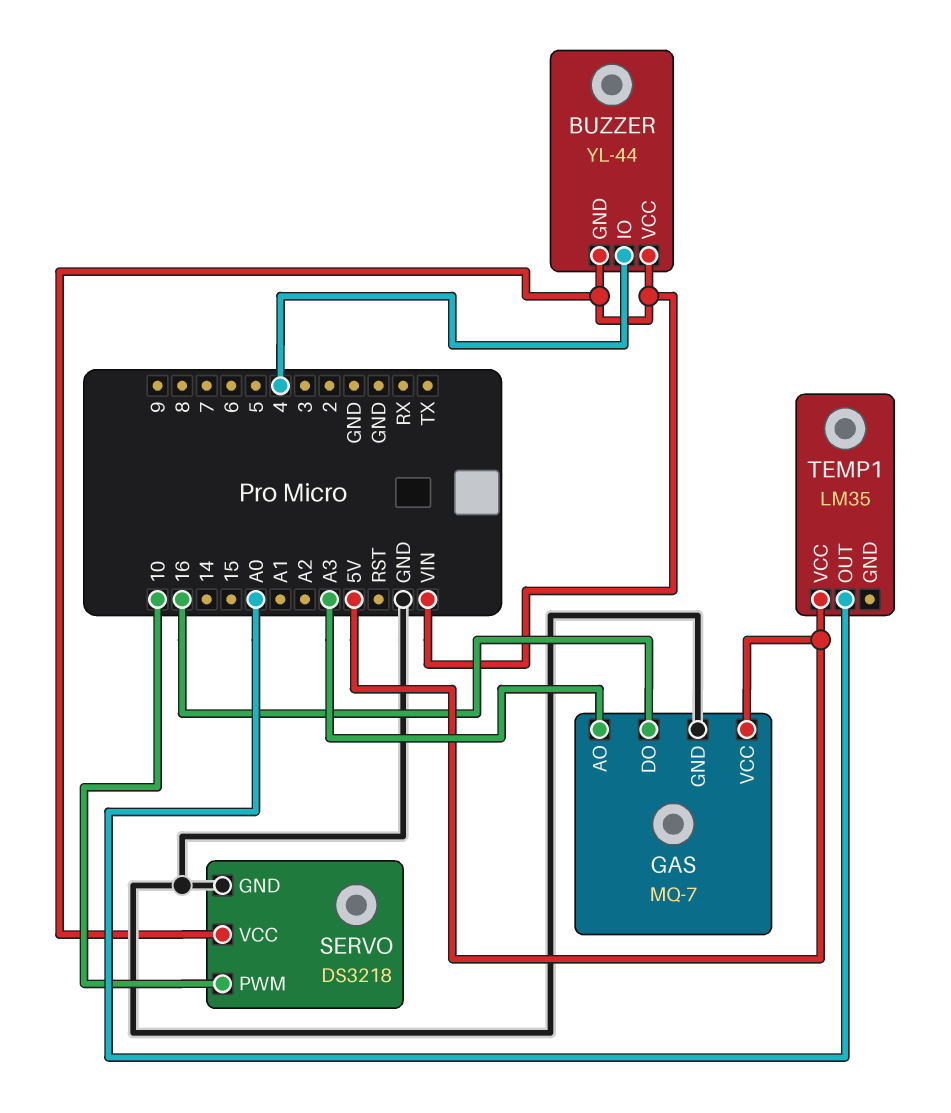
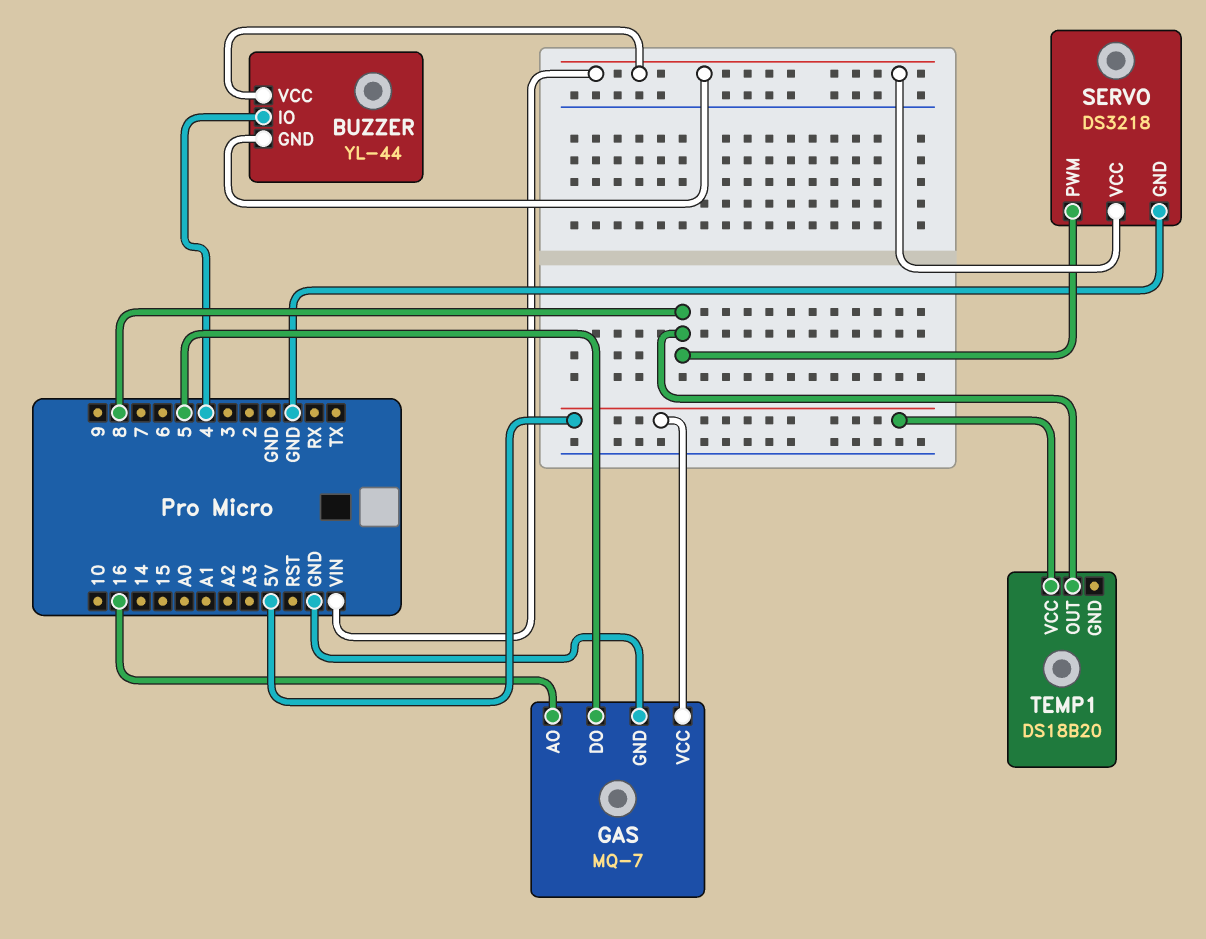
GAS pin AO: A3 -> 16
GAS pin DO: 16 -> 5
SERVO pin PWM: 10 -> 8
TEMP1: LM35 -> DS18B20
TEMP1 pin OUT: A0 -> 8

